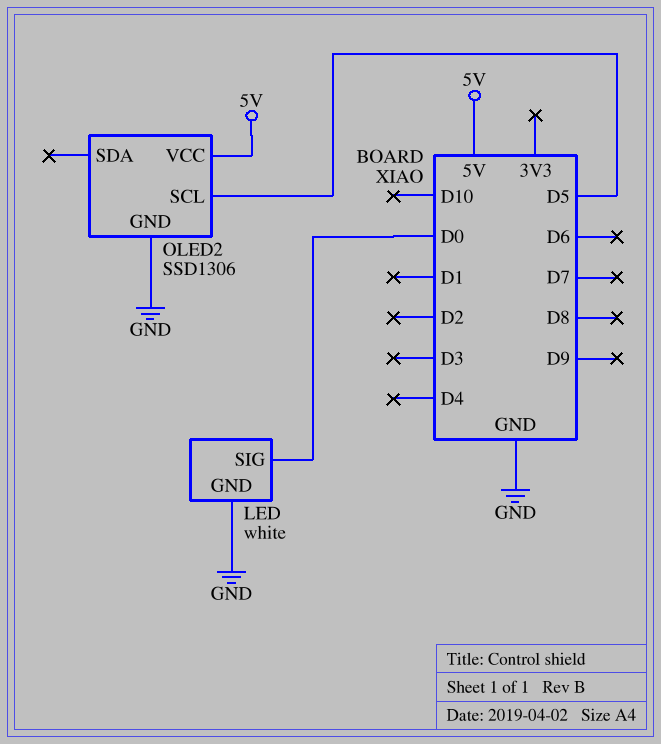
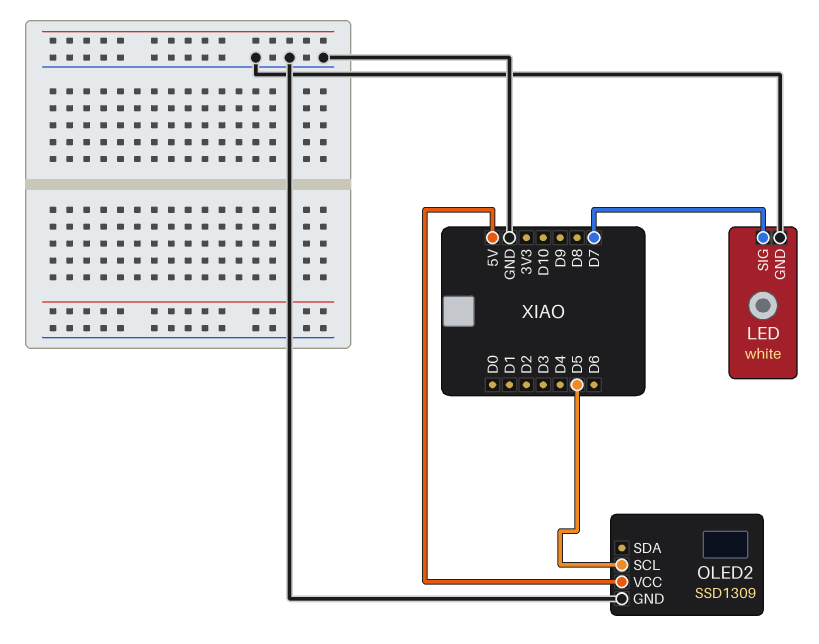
LED pin SIG: D0 -> D7
OLED2: SSD1306 -> SSD1309

